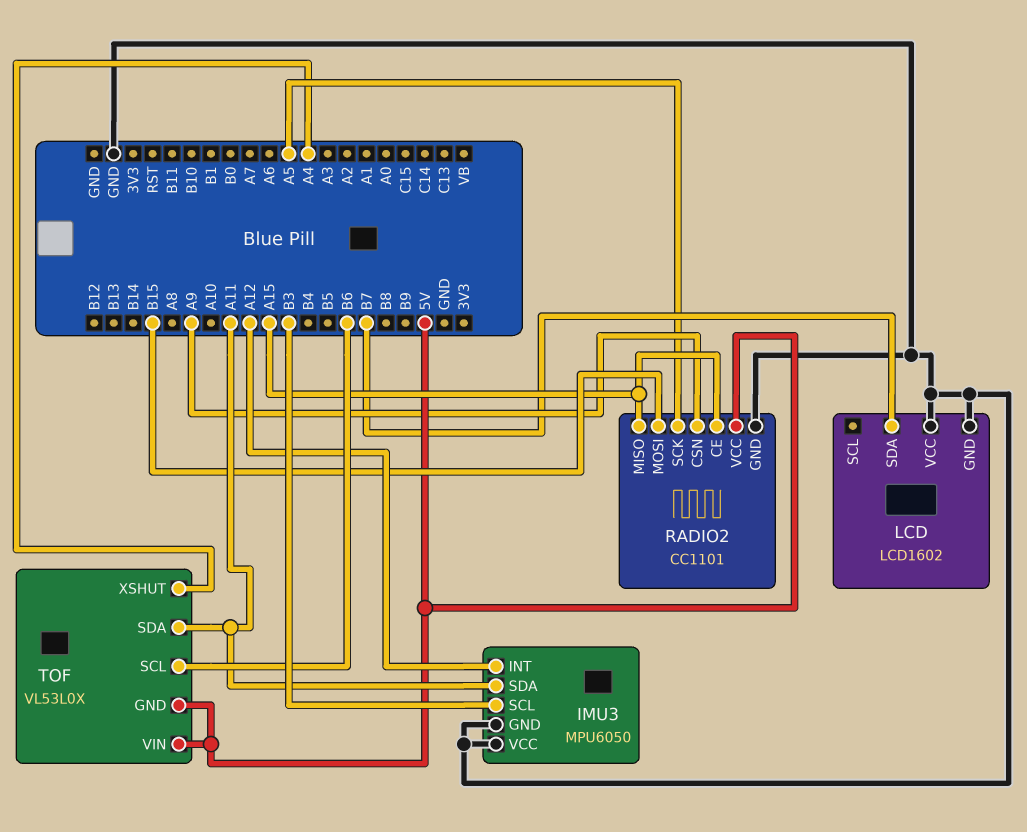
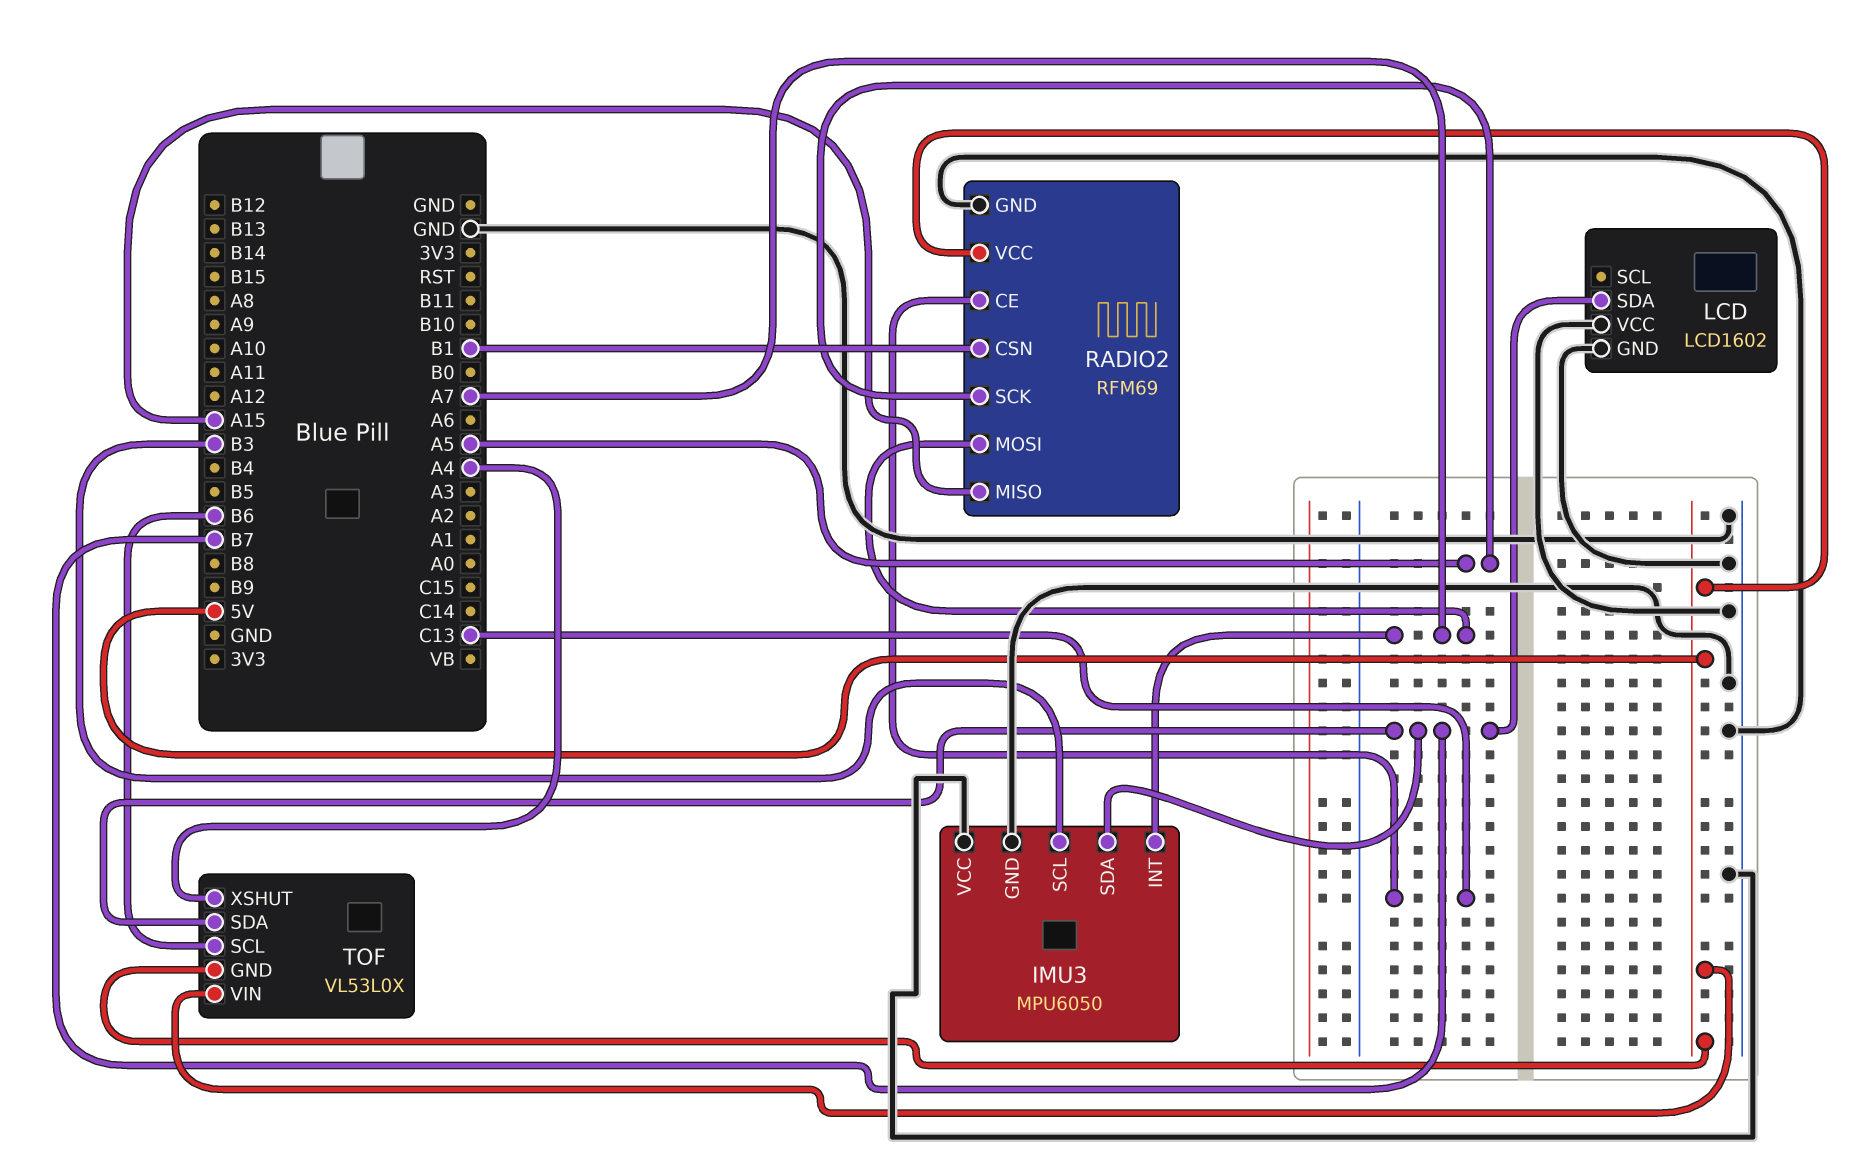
IMU3 pin INT: A12 -> A7
IMU3 pin SDA: A11 -> B7
RADIO2: CC1101 -> RFM69
RADIO2 pin CE: A15 -> C13
RADIO2 pin CSN: A9 -> B1
RADIO2 pin MOSI: B15 -> A7
TOF pin SDA: A11 -> B7

